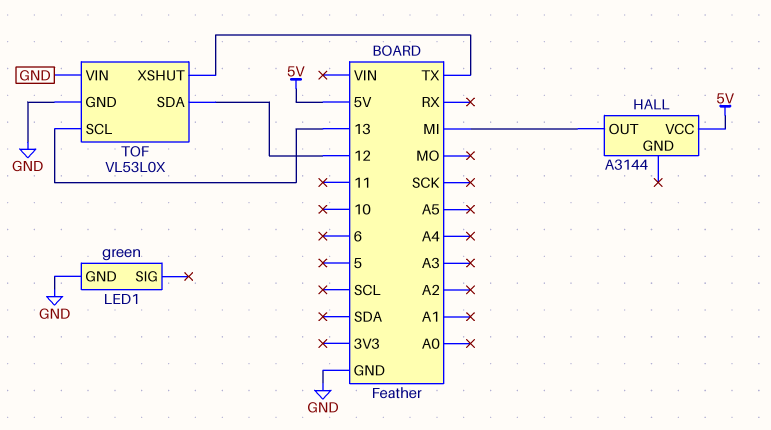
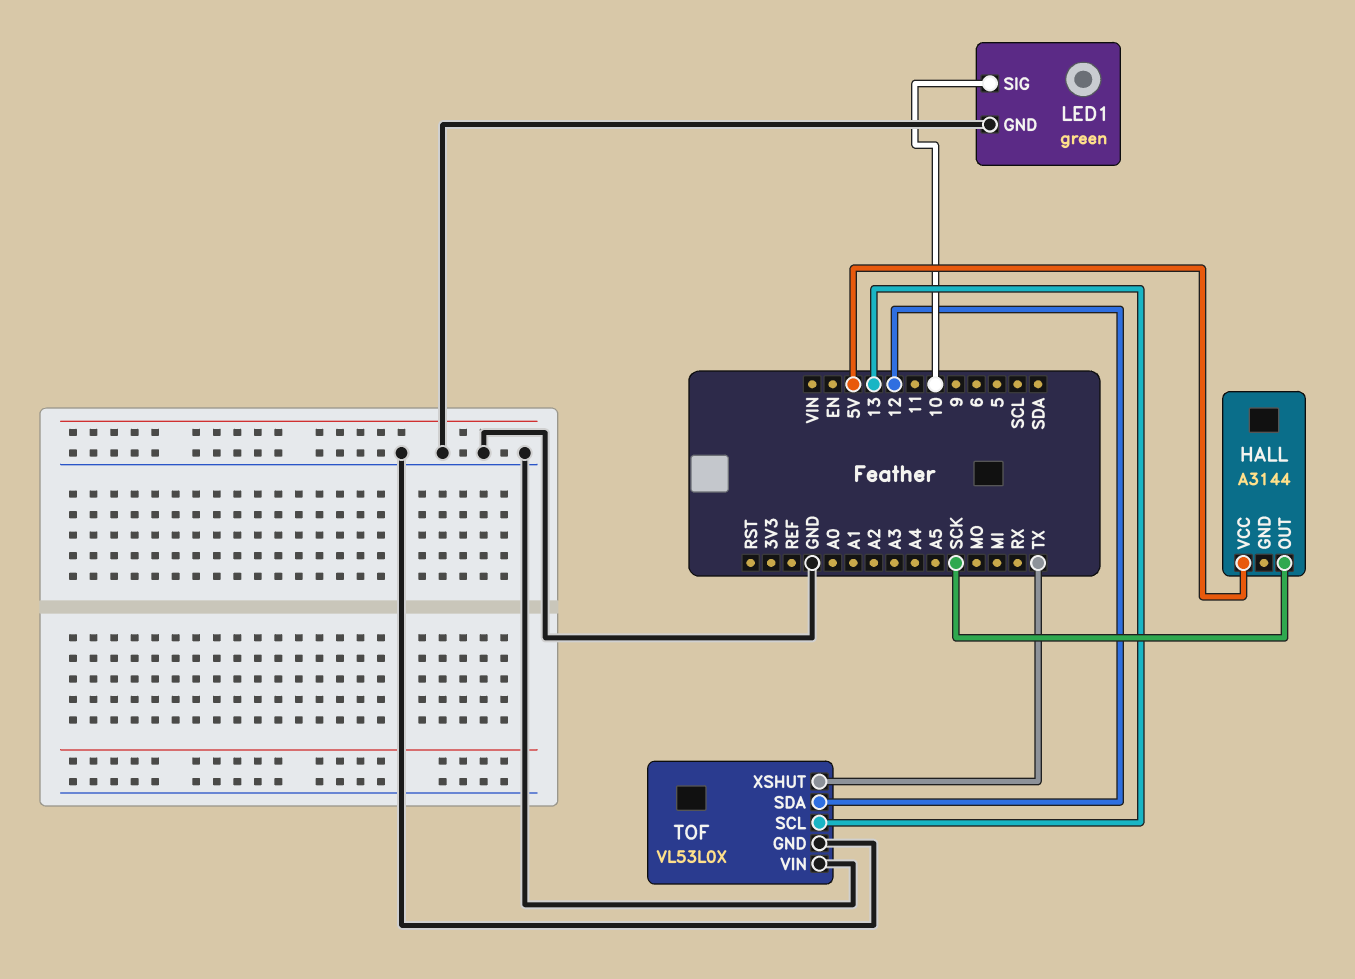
HALL pin OUT: MI -> SCK
LED1 pin SIG: none -> 10

